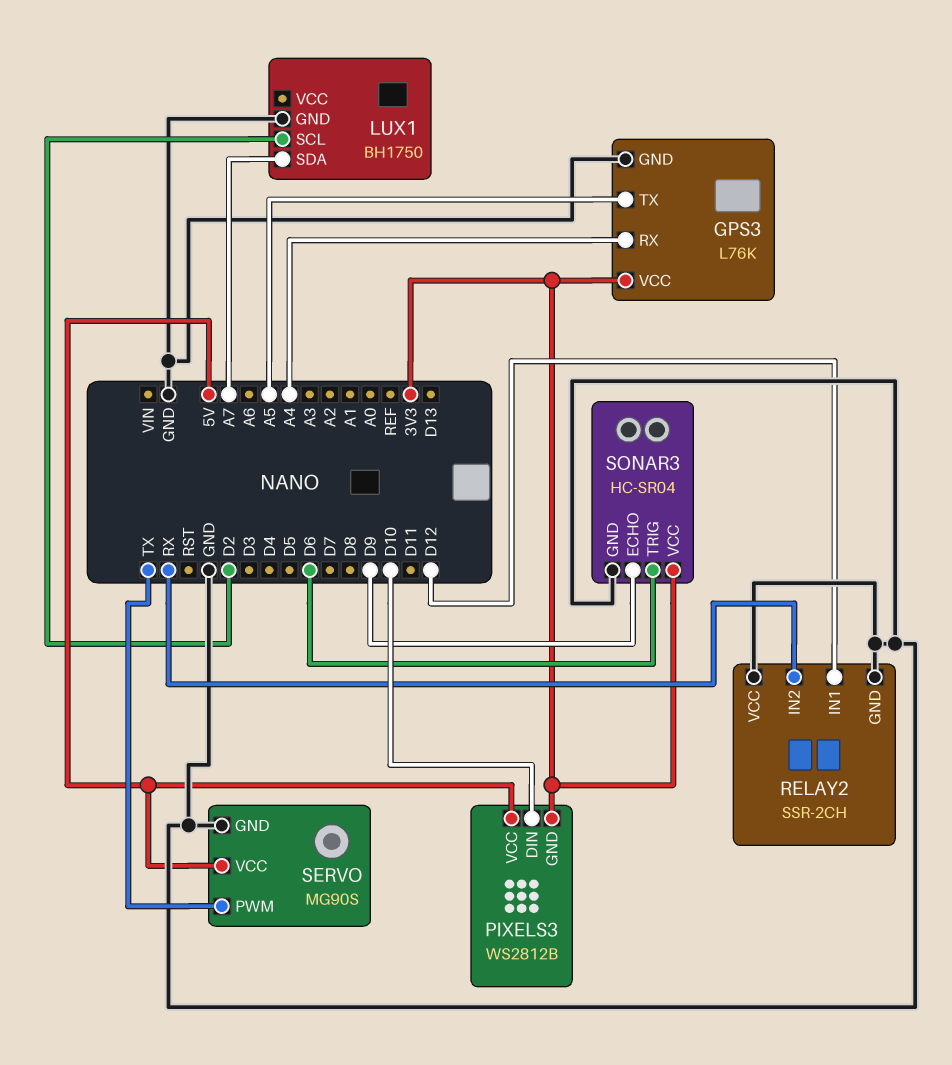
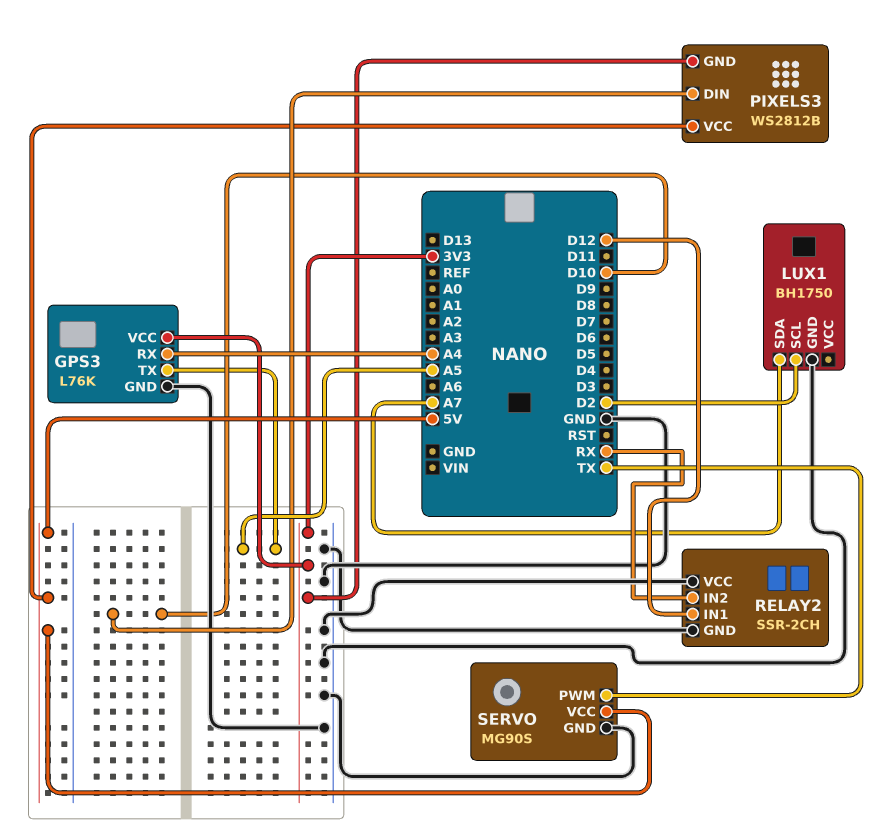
SONAR3: HC-SR04 -> none
SONAR3 pin ECHO: D9 -> none
SONAR3 pin GND: GND -> none
SONAR3 pin TRIG: D6 -> none
SONAR3 pin VCC: 3V3 -> none

